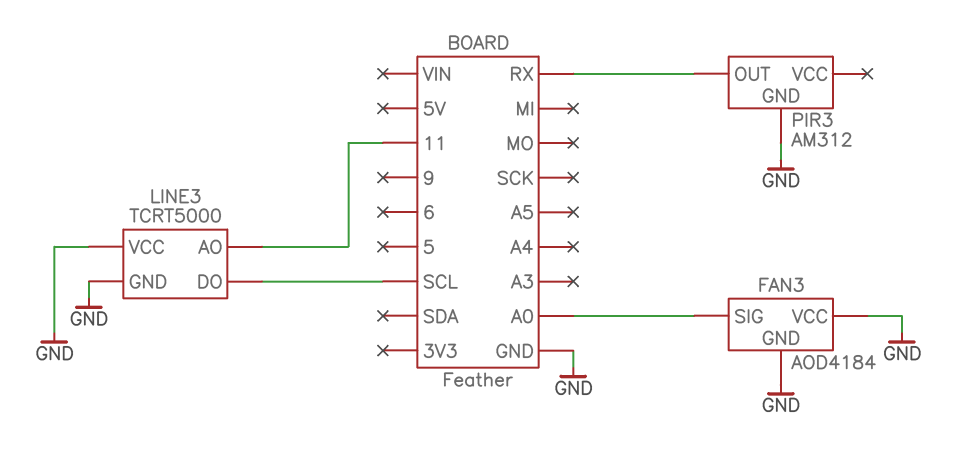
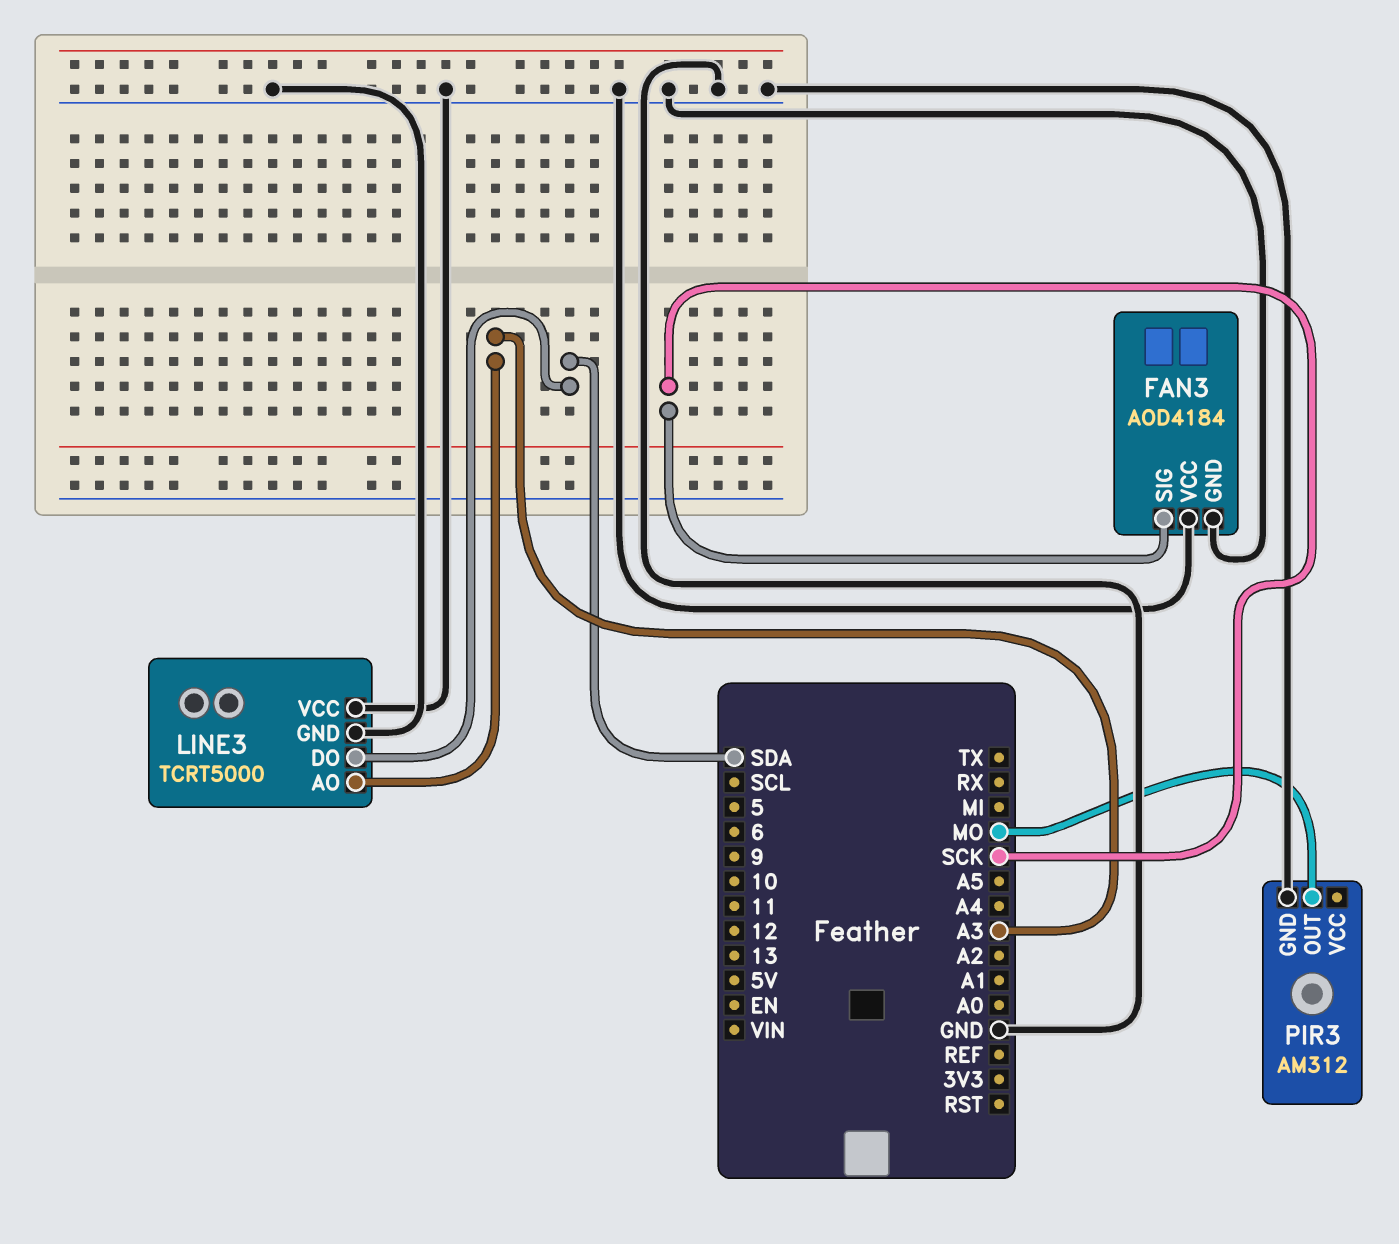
FAN3 pin SIG: A0 -> SCK
LINE3 pin AO: 11 -> A3
LINE3 pin DO: SCL -> SDA
PIR3 pin OUT: RX -> MO

